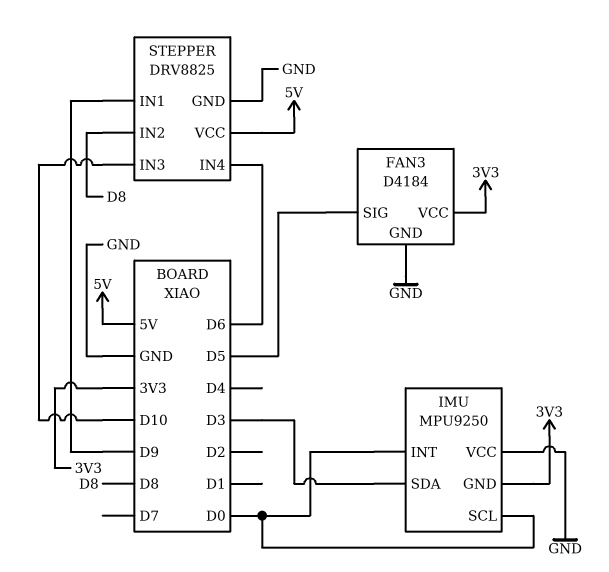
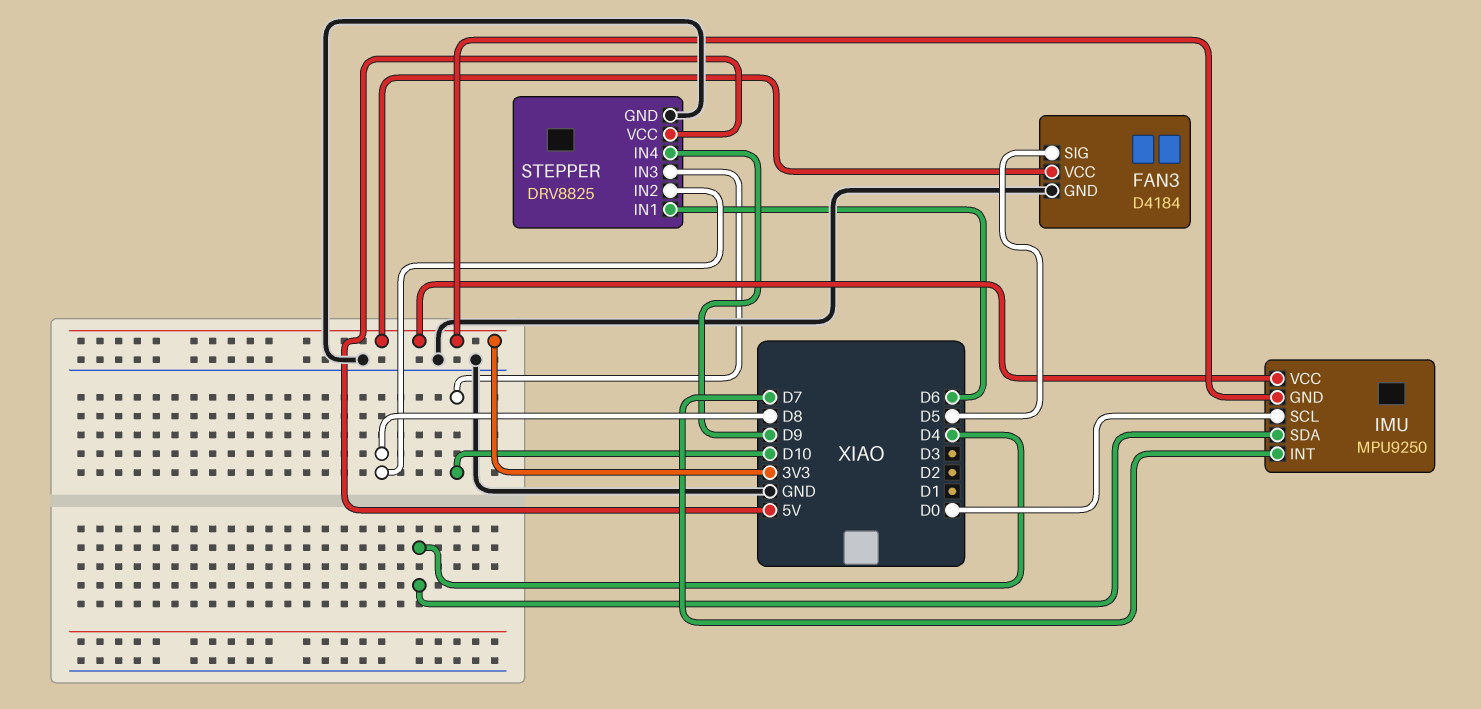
IMU pin INT: D0 -> D7
IMU pin SDA: D3 -> D4
IMU pin VCC: GND -> 3V3
STEPPER pin IN1: D9 -> D6
STEPPER pin IN4: D6 -> D9

